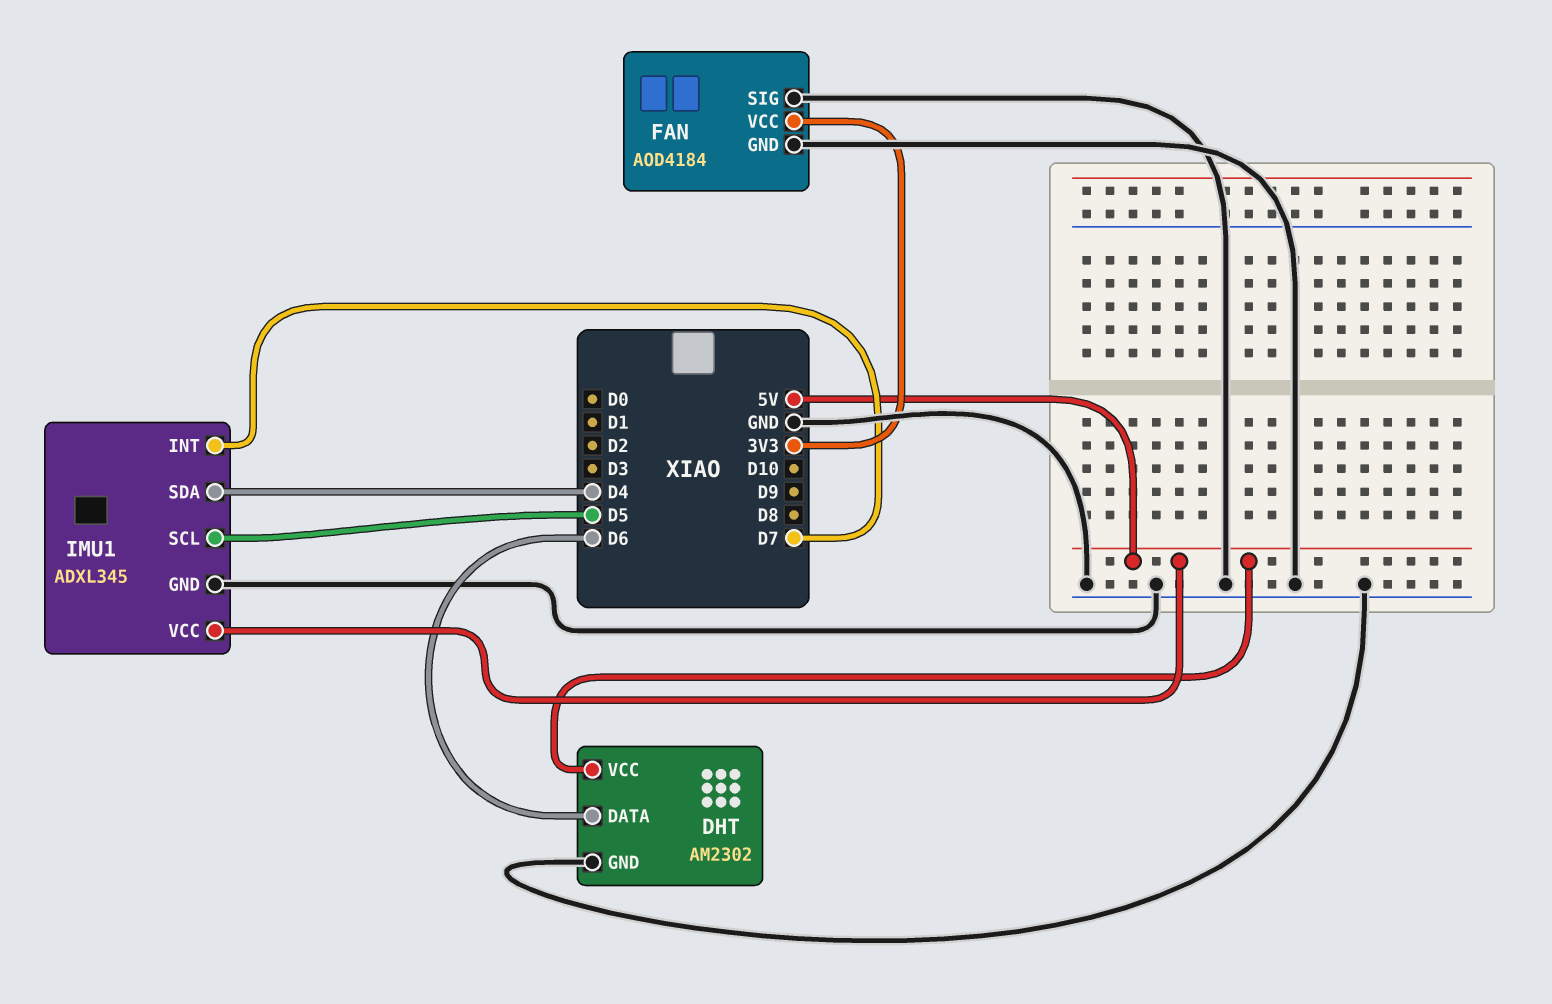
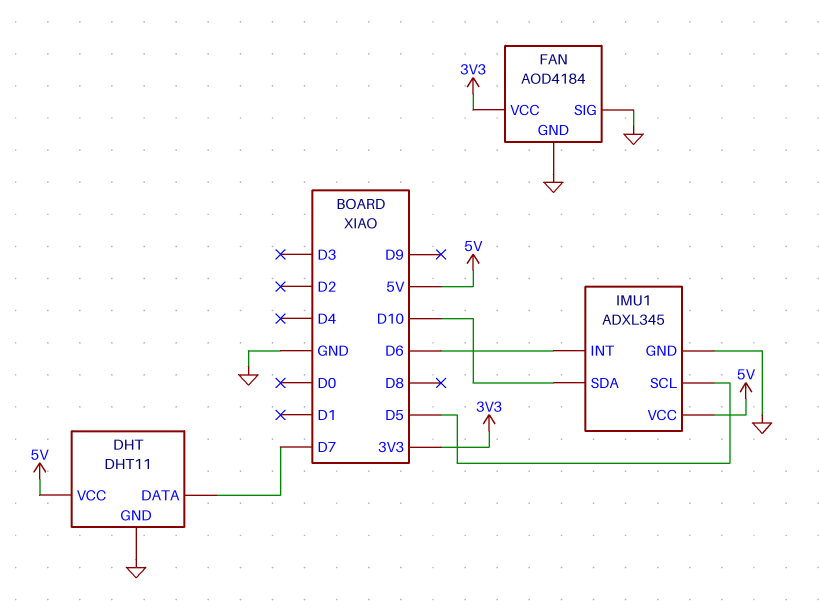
DHT: AM2302 -> DHT11
DHT pin DATA: D6 -> D7
IMU1 pin INT: D7 -> D6
IMU1 pin SDA: D4 -> D10

